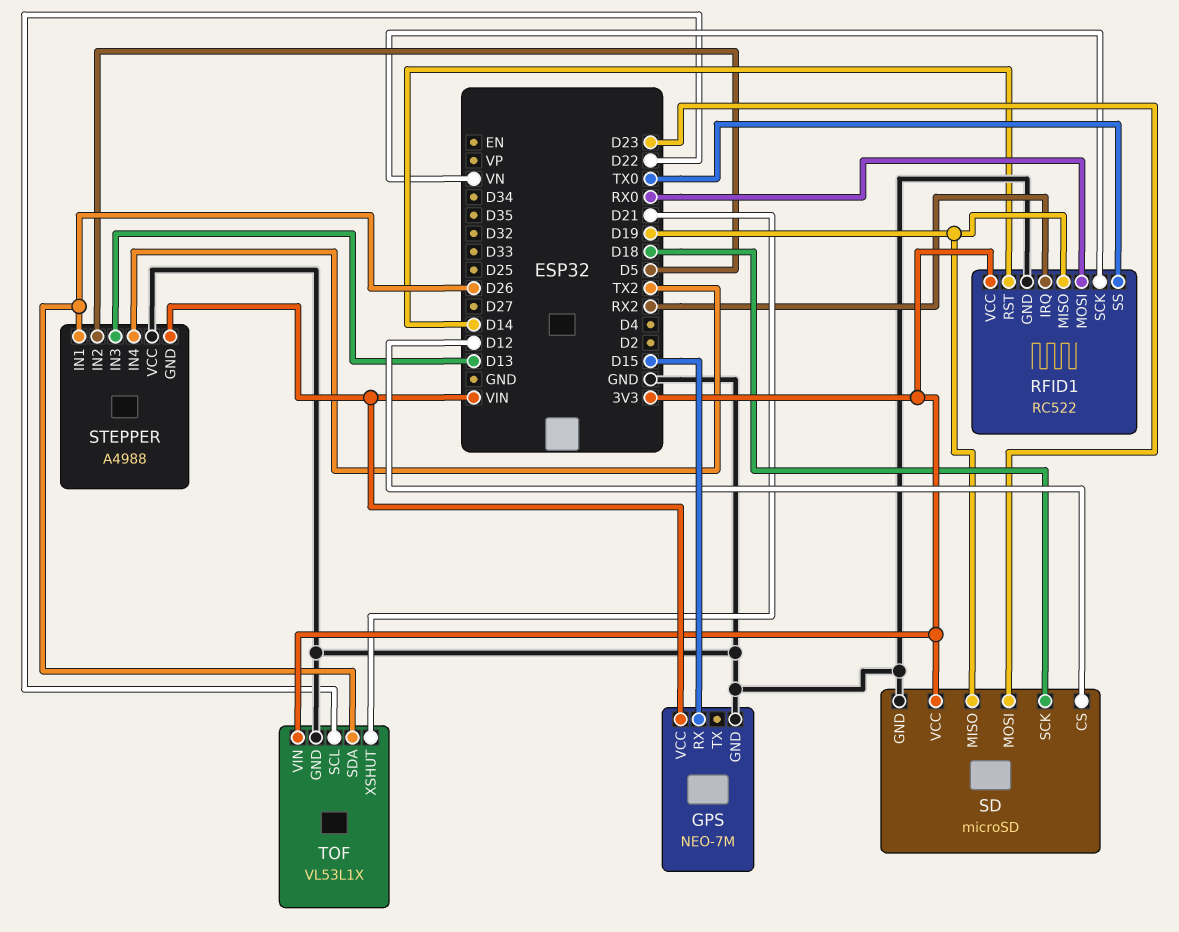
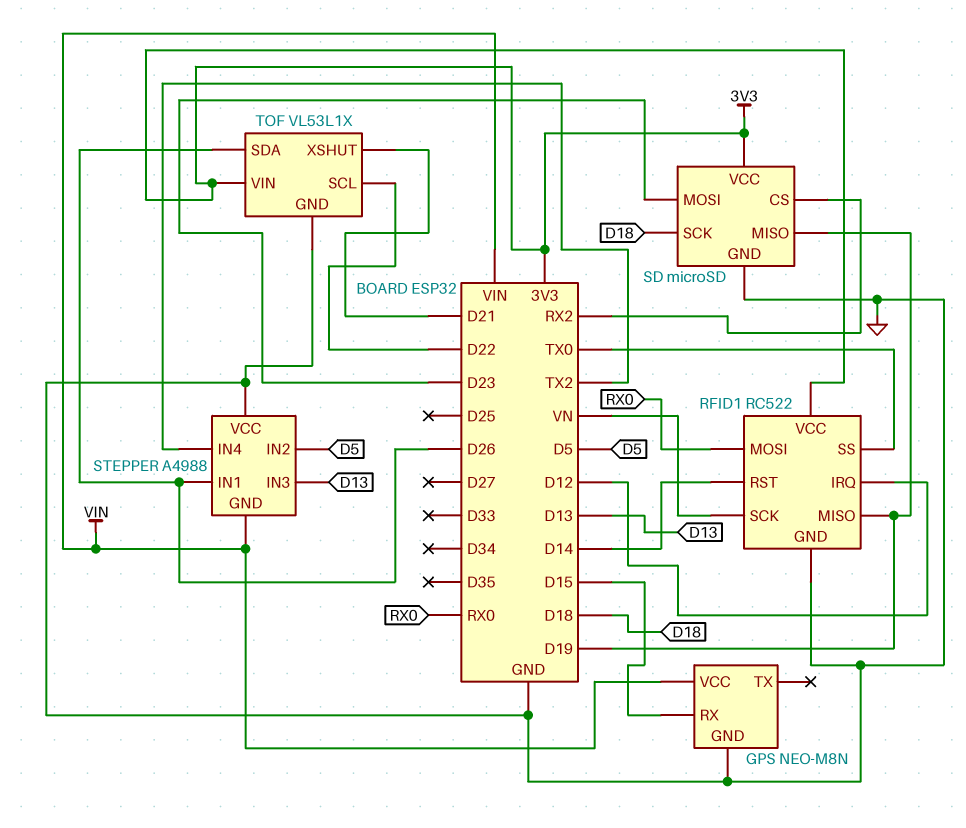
GPS: NEO-7M -> NEO-M8N
RFID1 pin IRQ: RX2 -> D12
SD pin CS: D12 -> RX2

